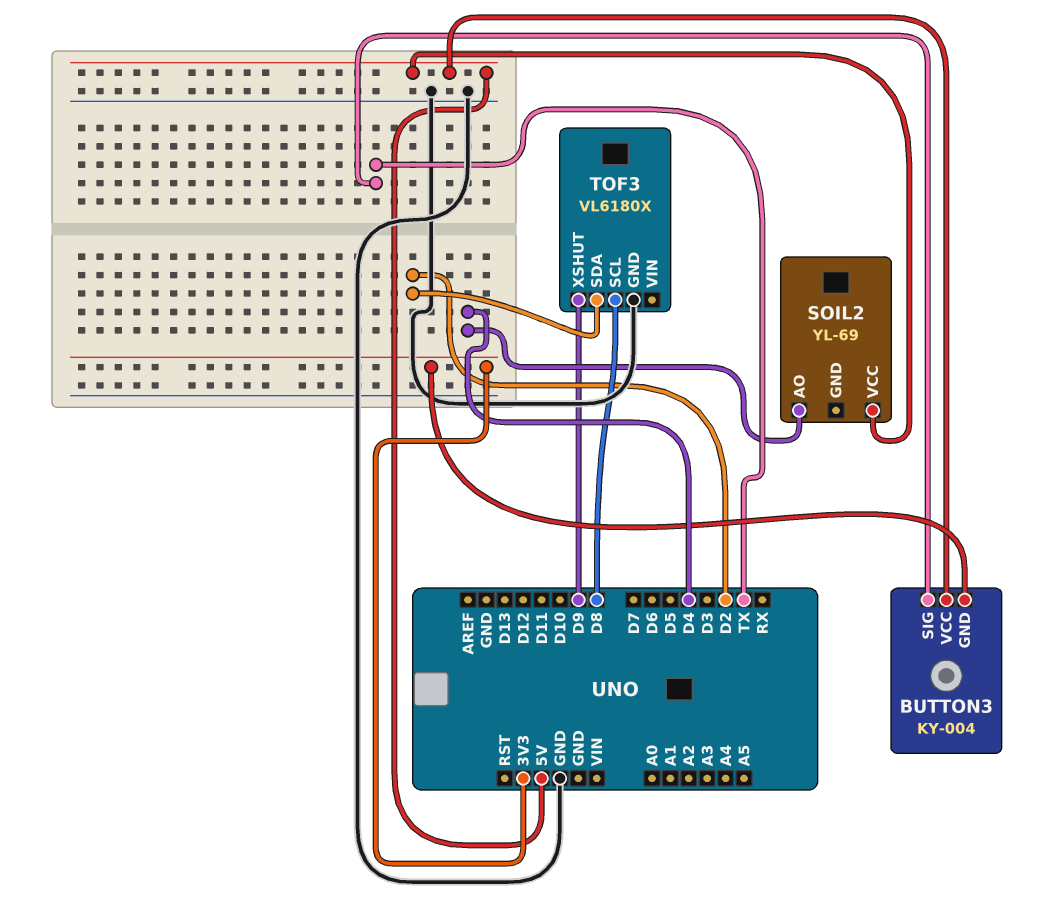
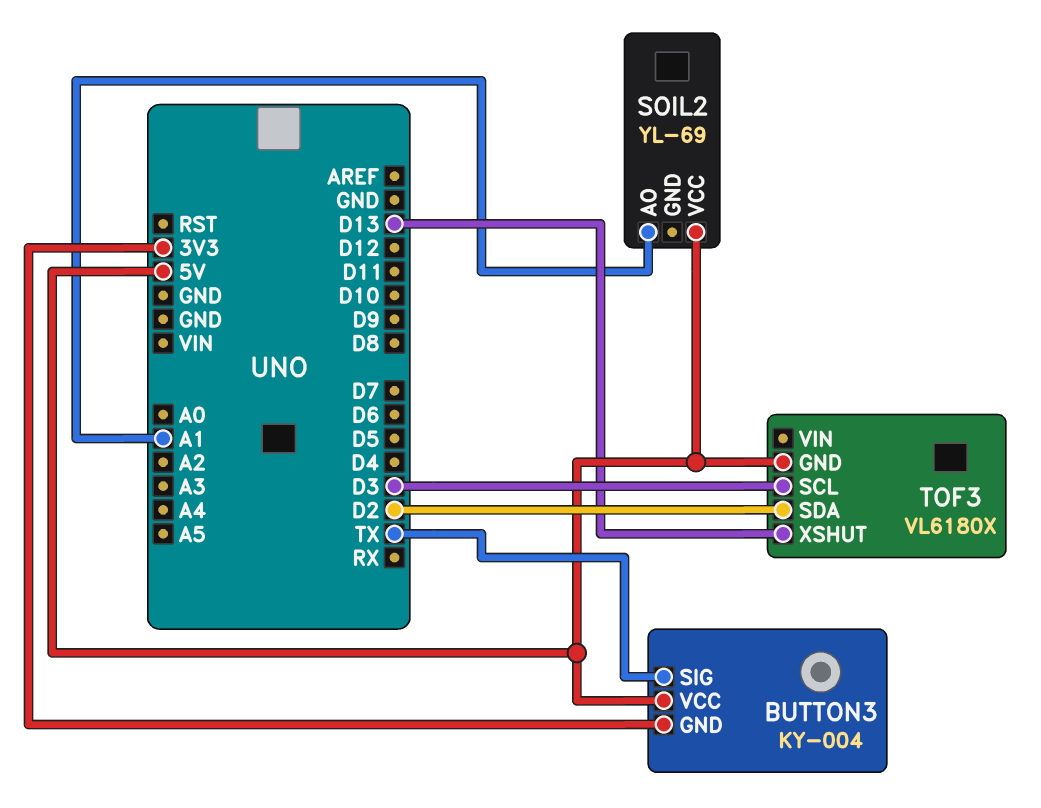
SOIL2 pin AO: D4 -> A1
TOF3 pin GND: GND -> 5V
TOF3 pin SCL: D8 -> D3
TOF3 pin XSHUT: D9 -> D13

